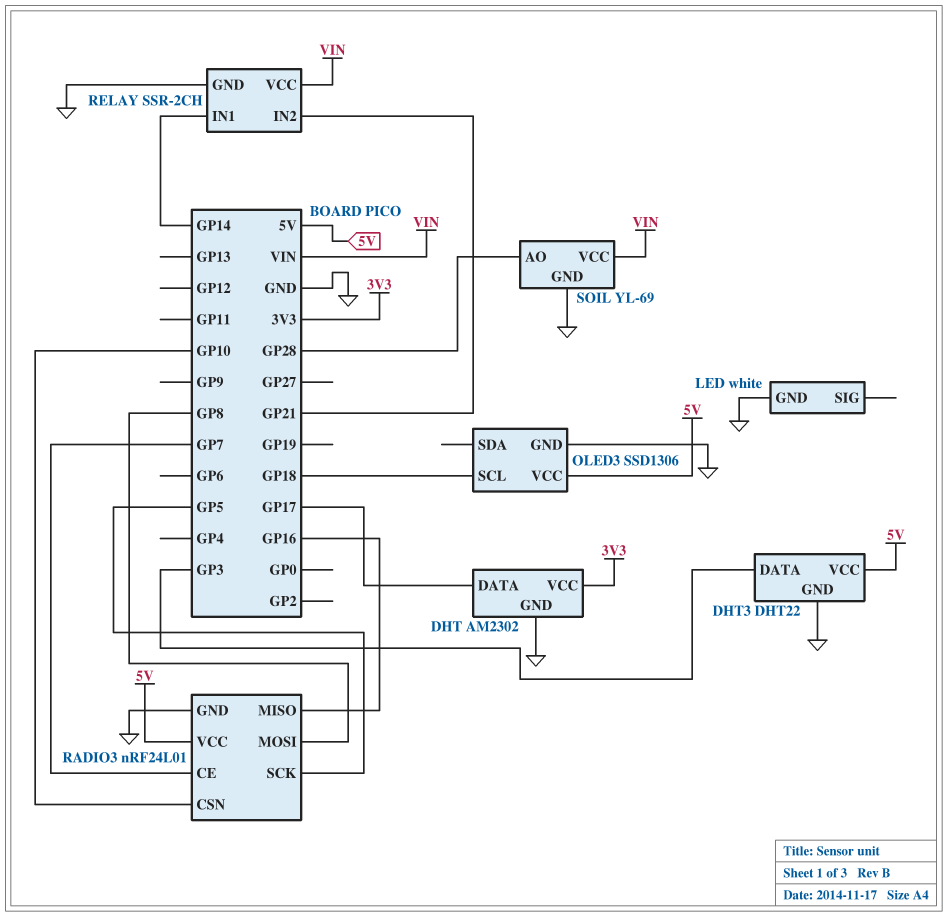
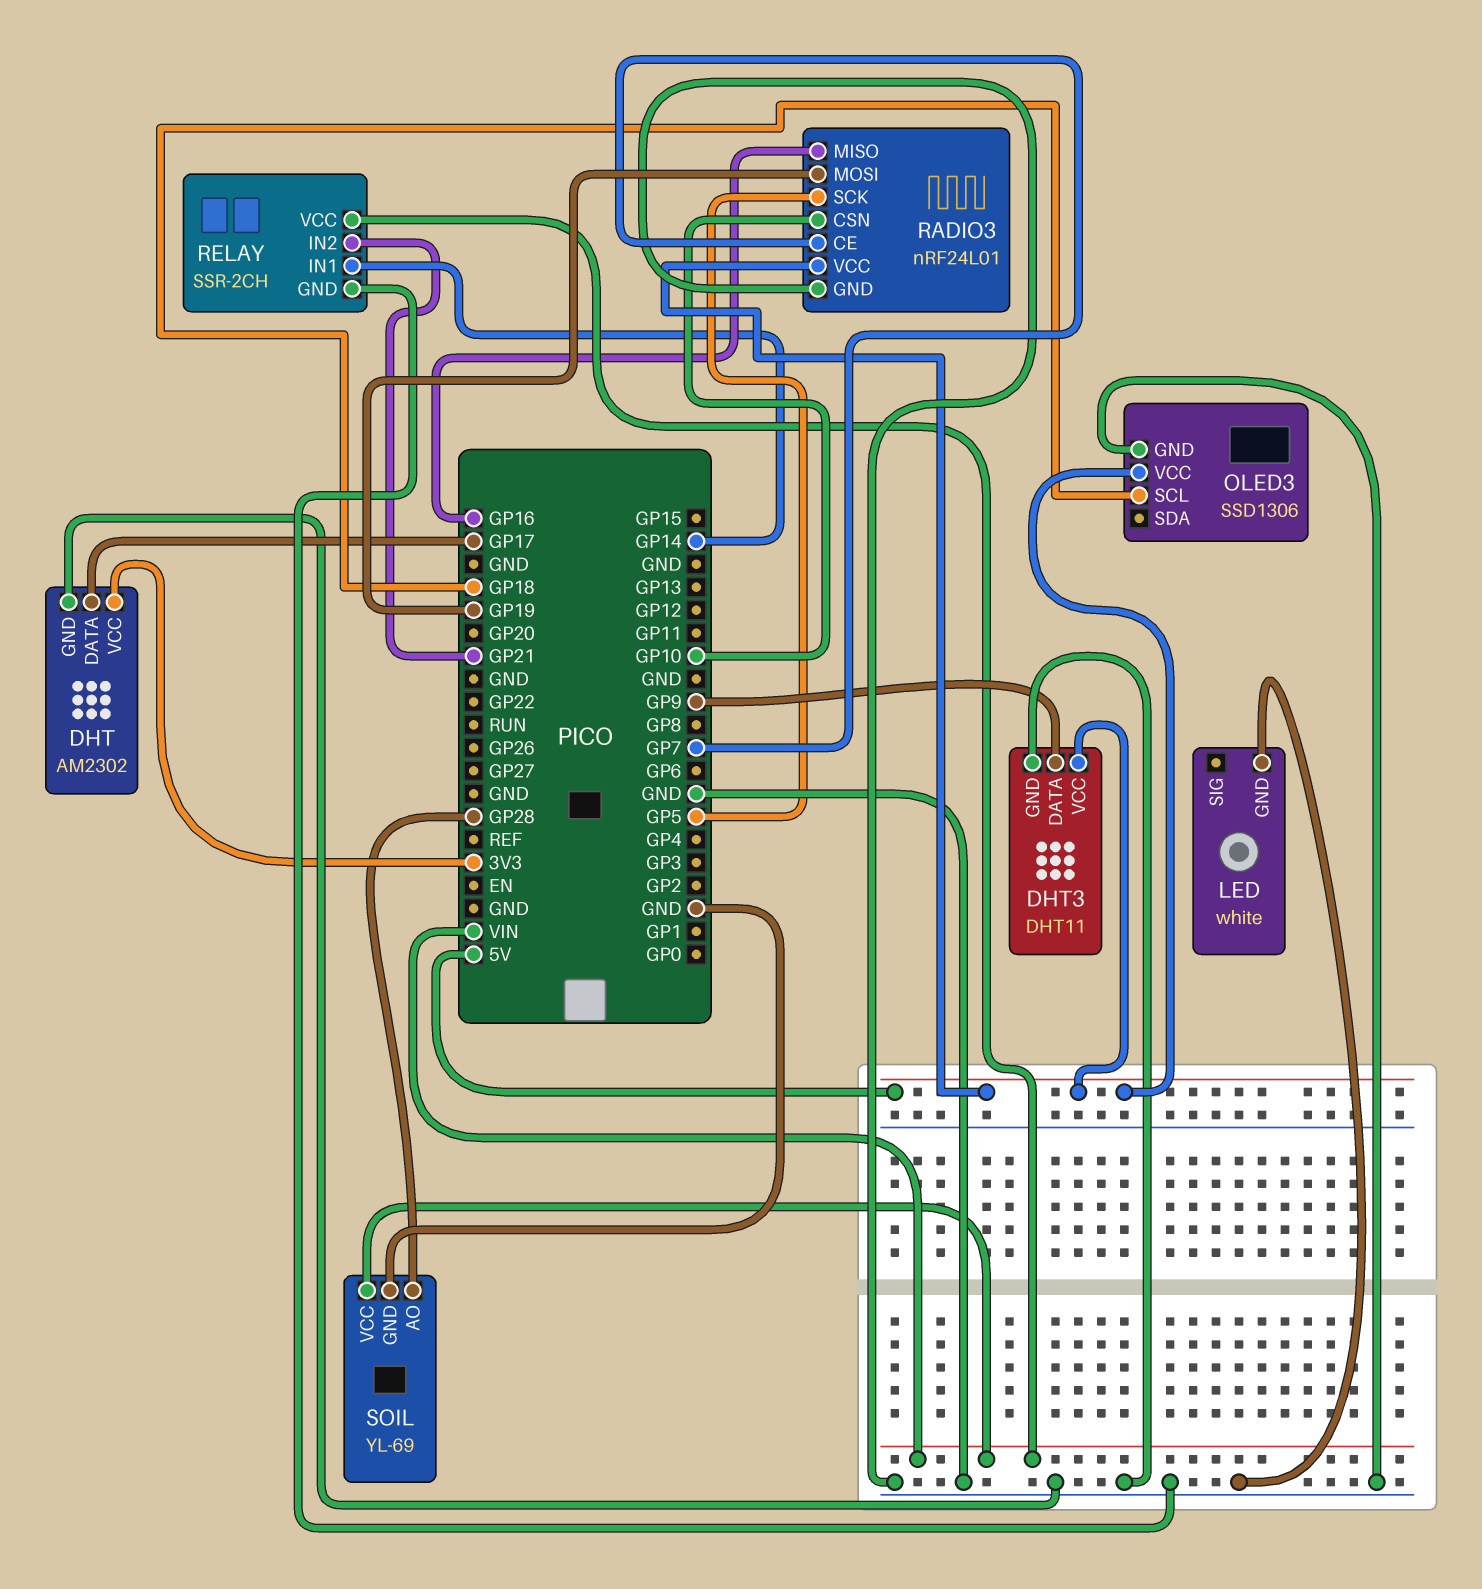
DHT3: DHT22 -> DHT11
DHT3 pin DATA: GP3 -> GP9
RADIO3 pin MOSI: GP8 -> GP19

